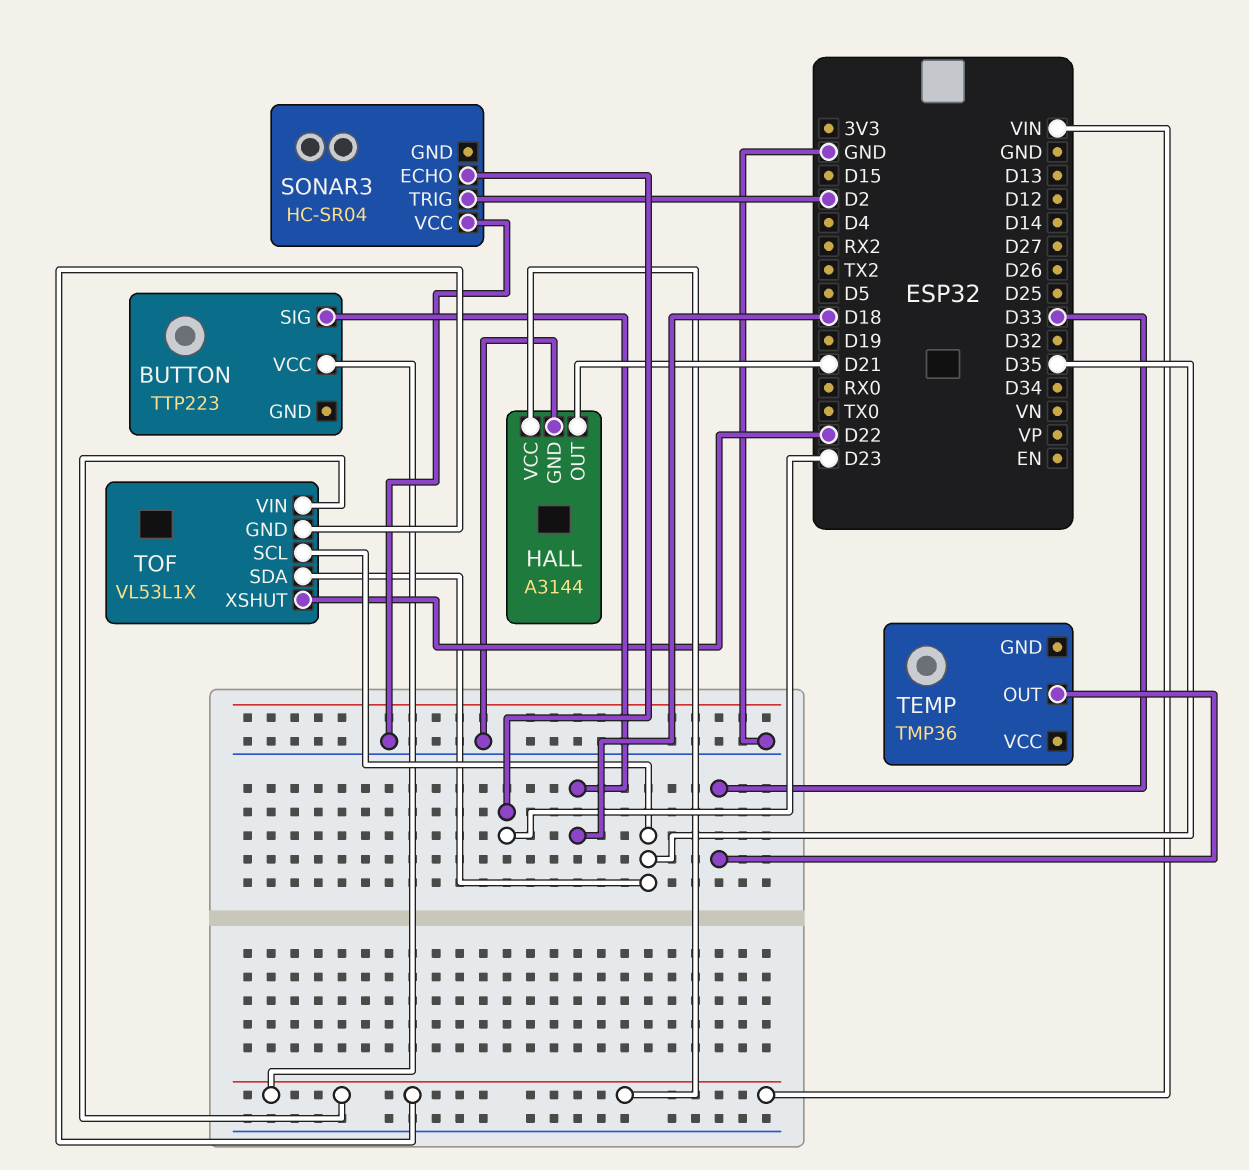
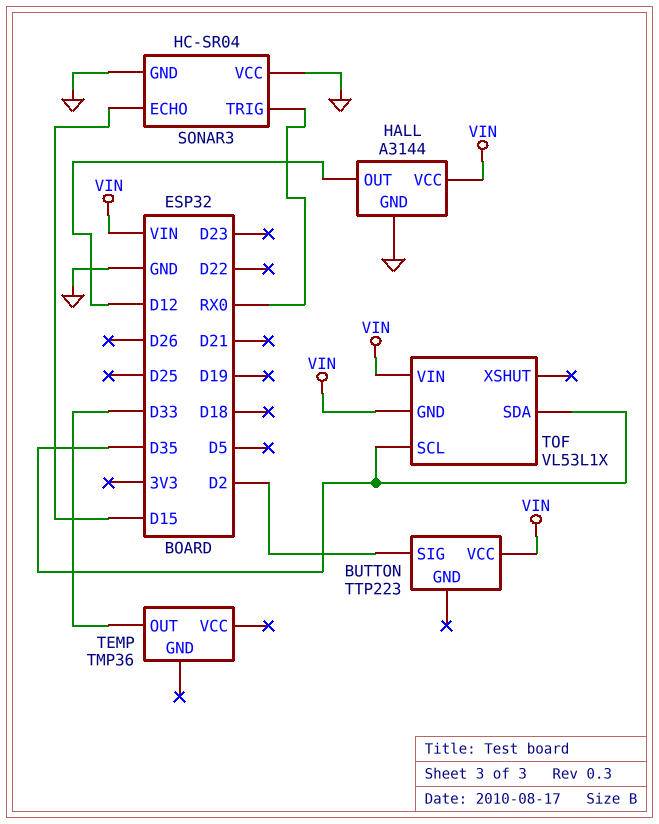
BUTTON pin SIG: D18 -> D2
HALL pin OUT: D21 -> D12
SONAR3 pin ECHO: D23 -> D15
SONAR3 pin GND: none -> GND
SONAR3 pin TRIG: D2 -> RX0
TOF pin XSHUT: D22 -> none

